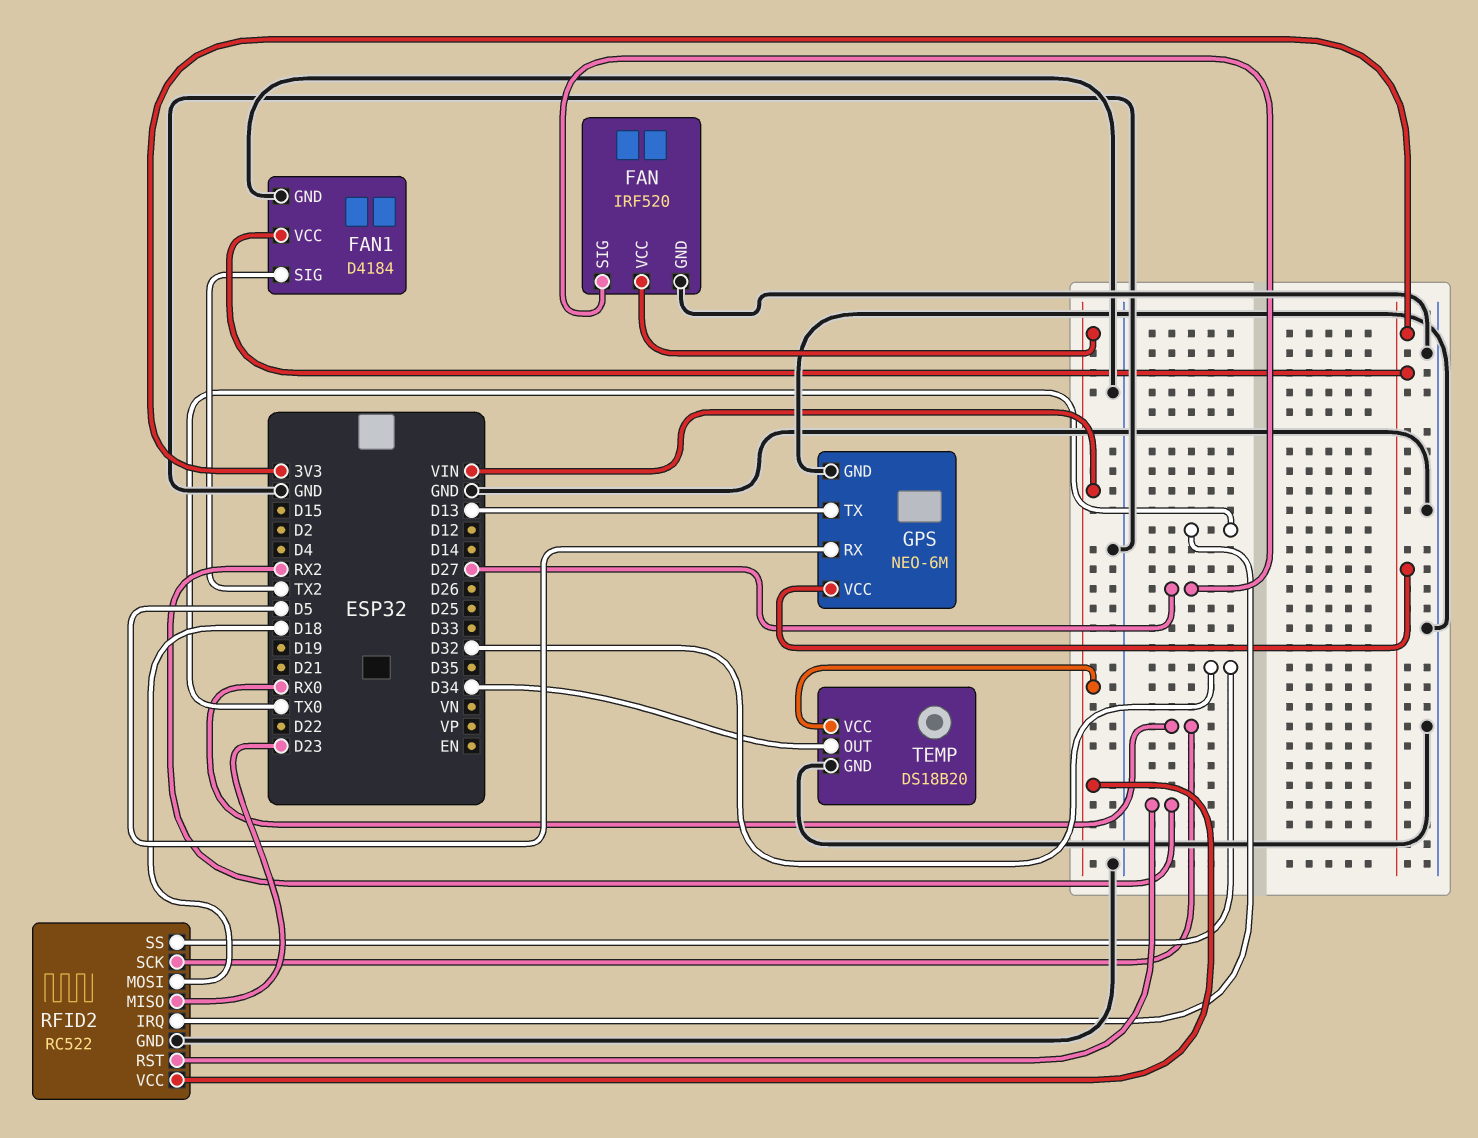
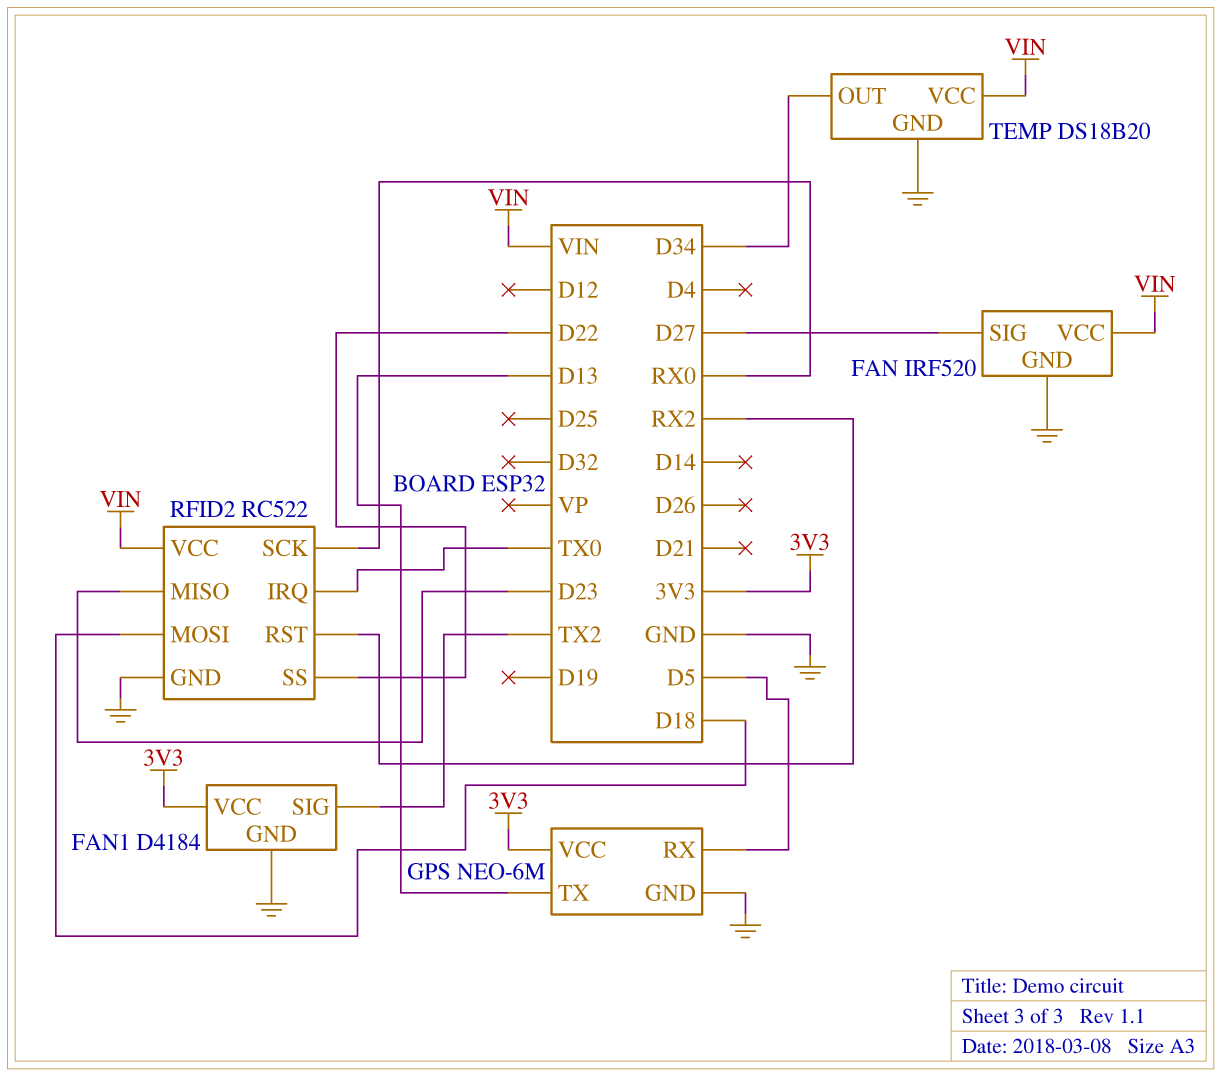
RFID2 pin SS: D32 -> D22

